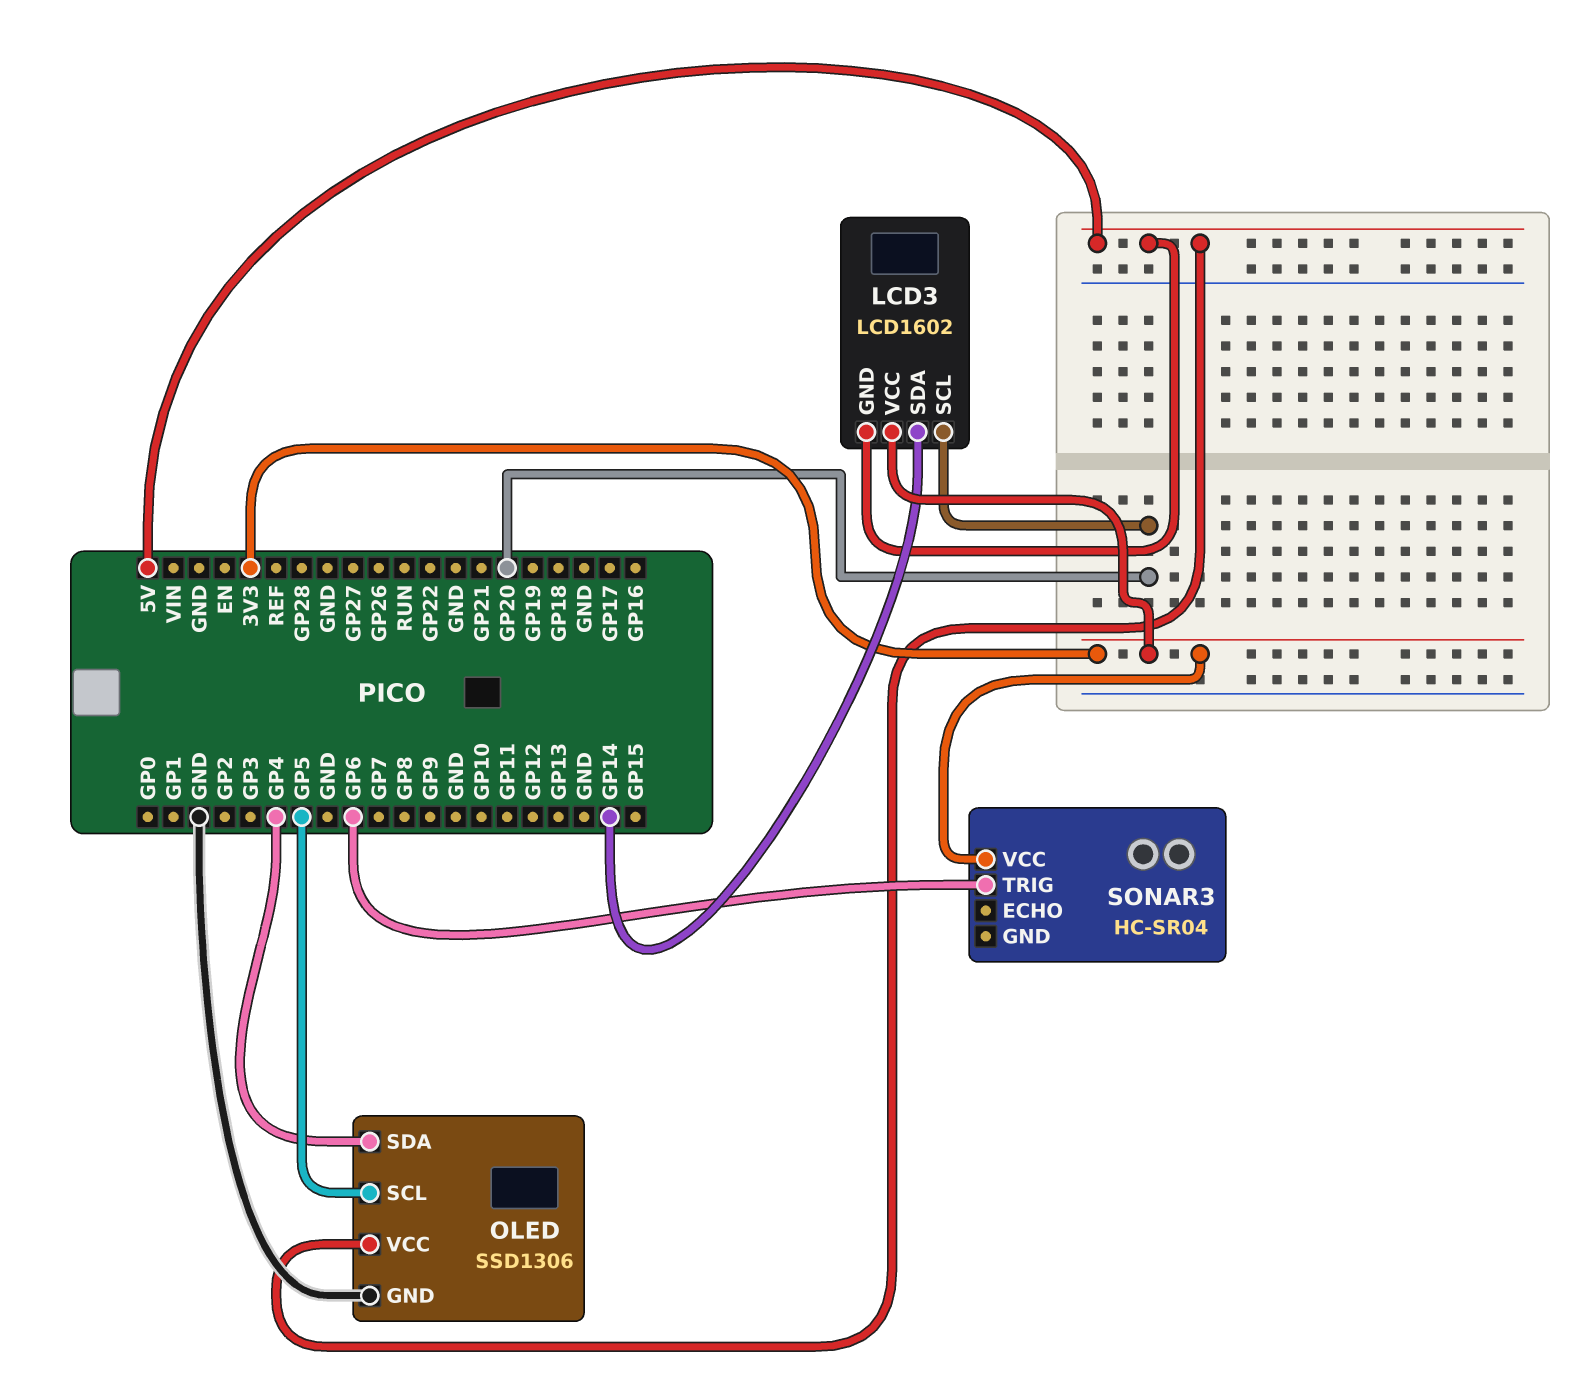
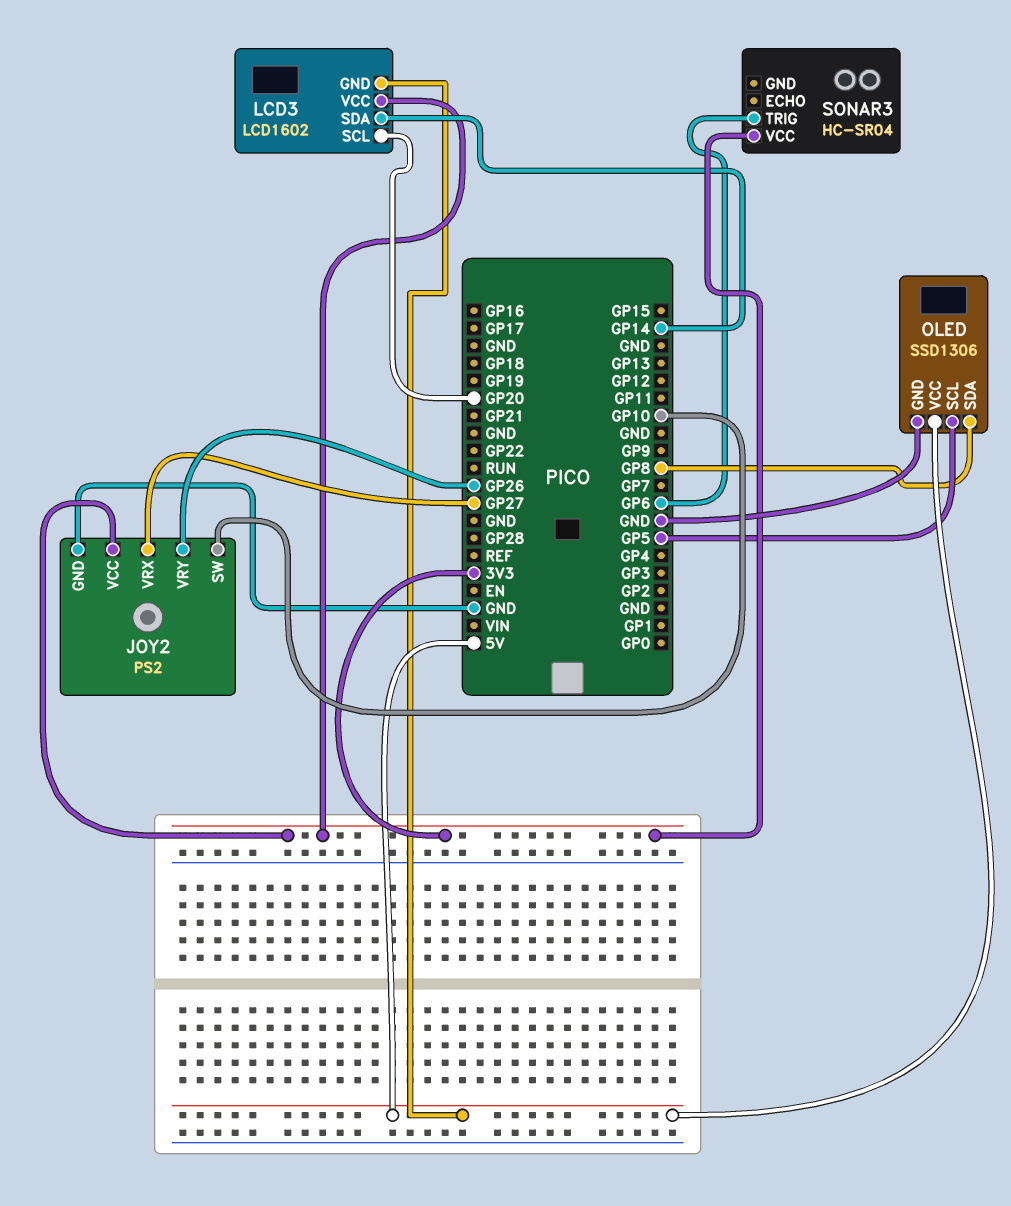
JOY2: none -> PS2
JOY2 pin GND: none -> GND
JOY2 pin SW: none -> GP10
JOY2 pin VCC: none -> 3V3
JOY2 pin VRX: none -> GP27
JOY2 pin VRY: none -> GP26
OLED pin SDA: GP4 -> GP8

